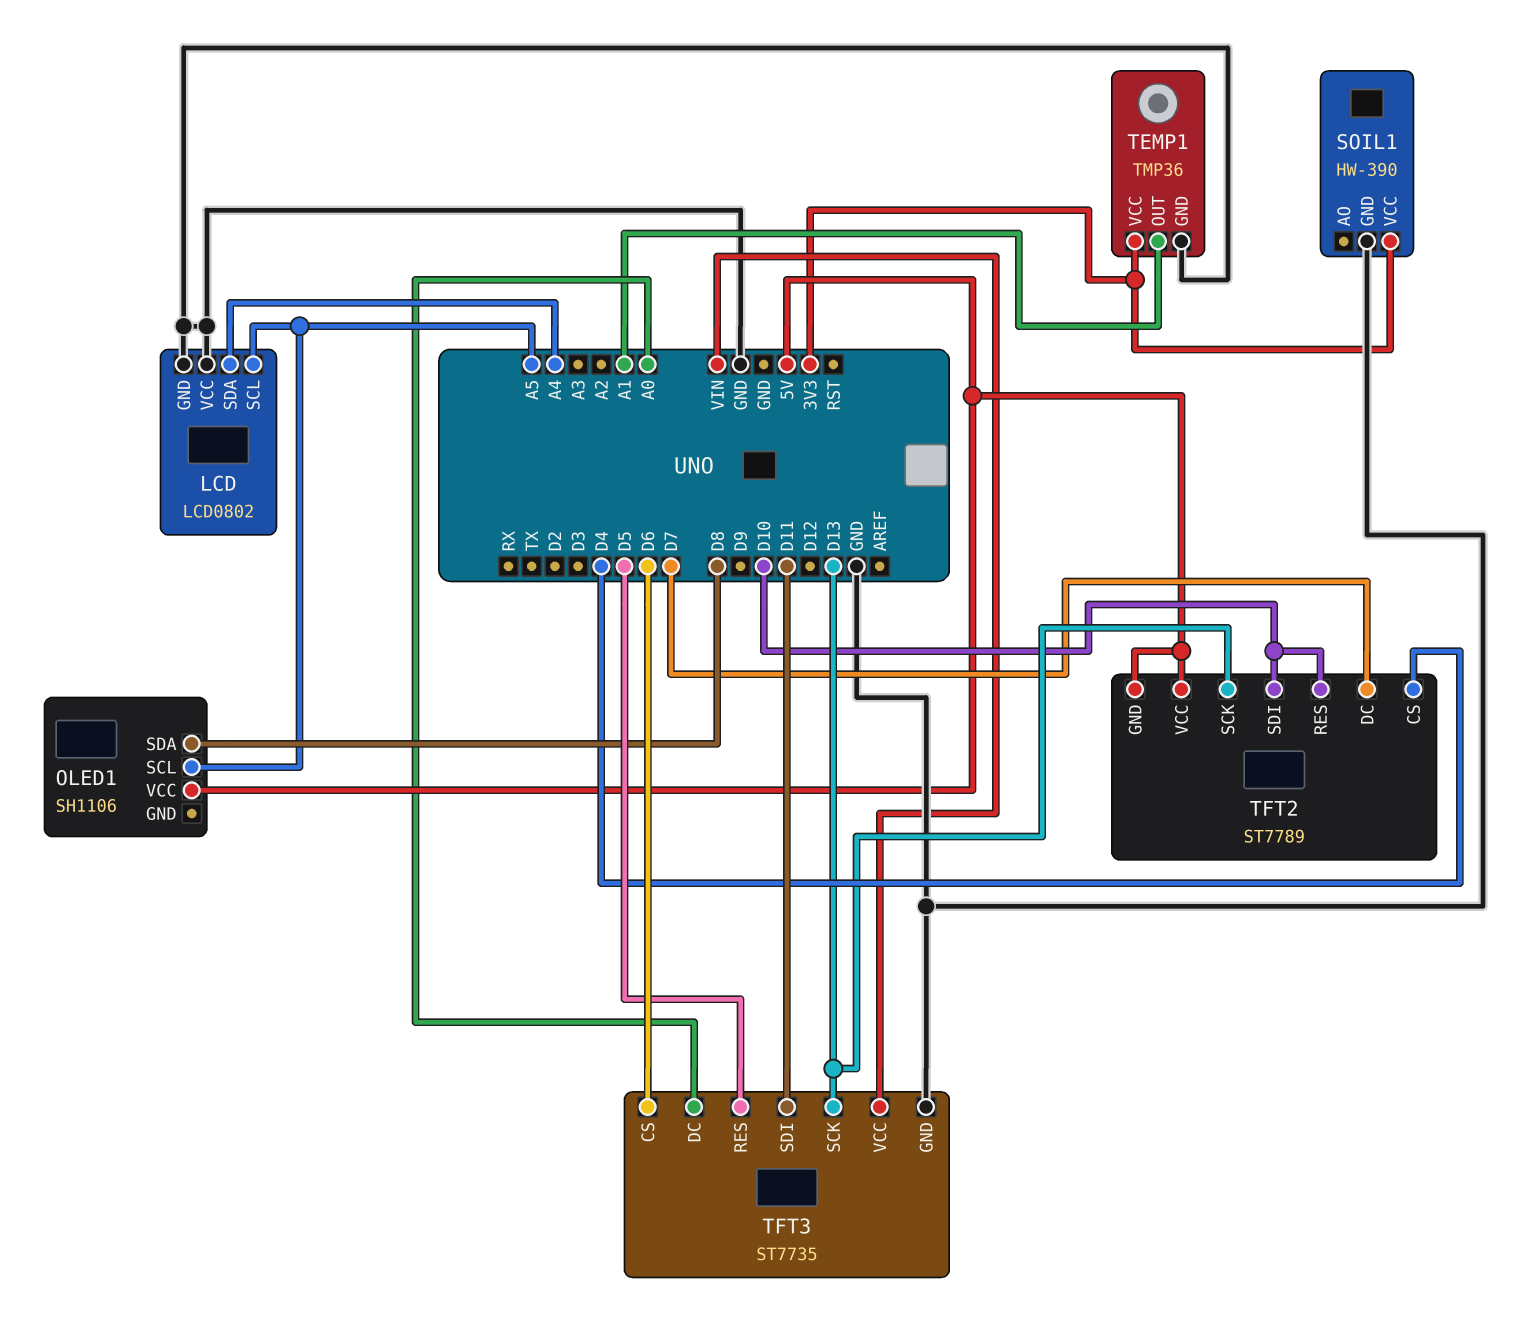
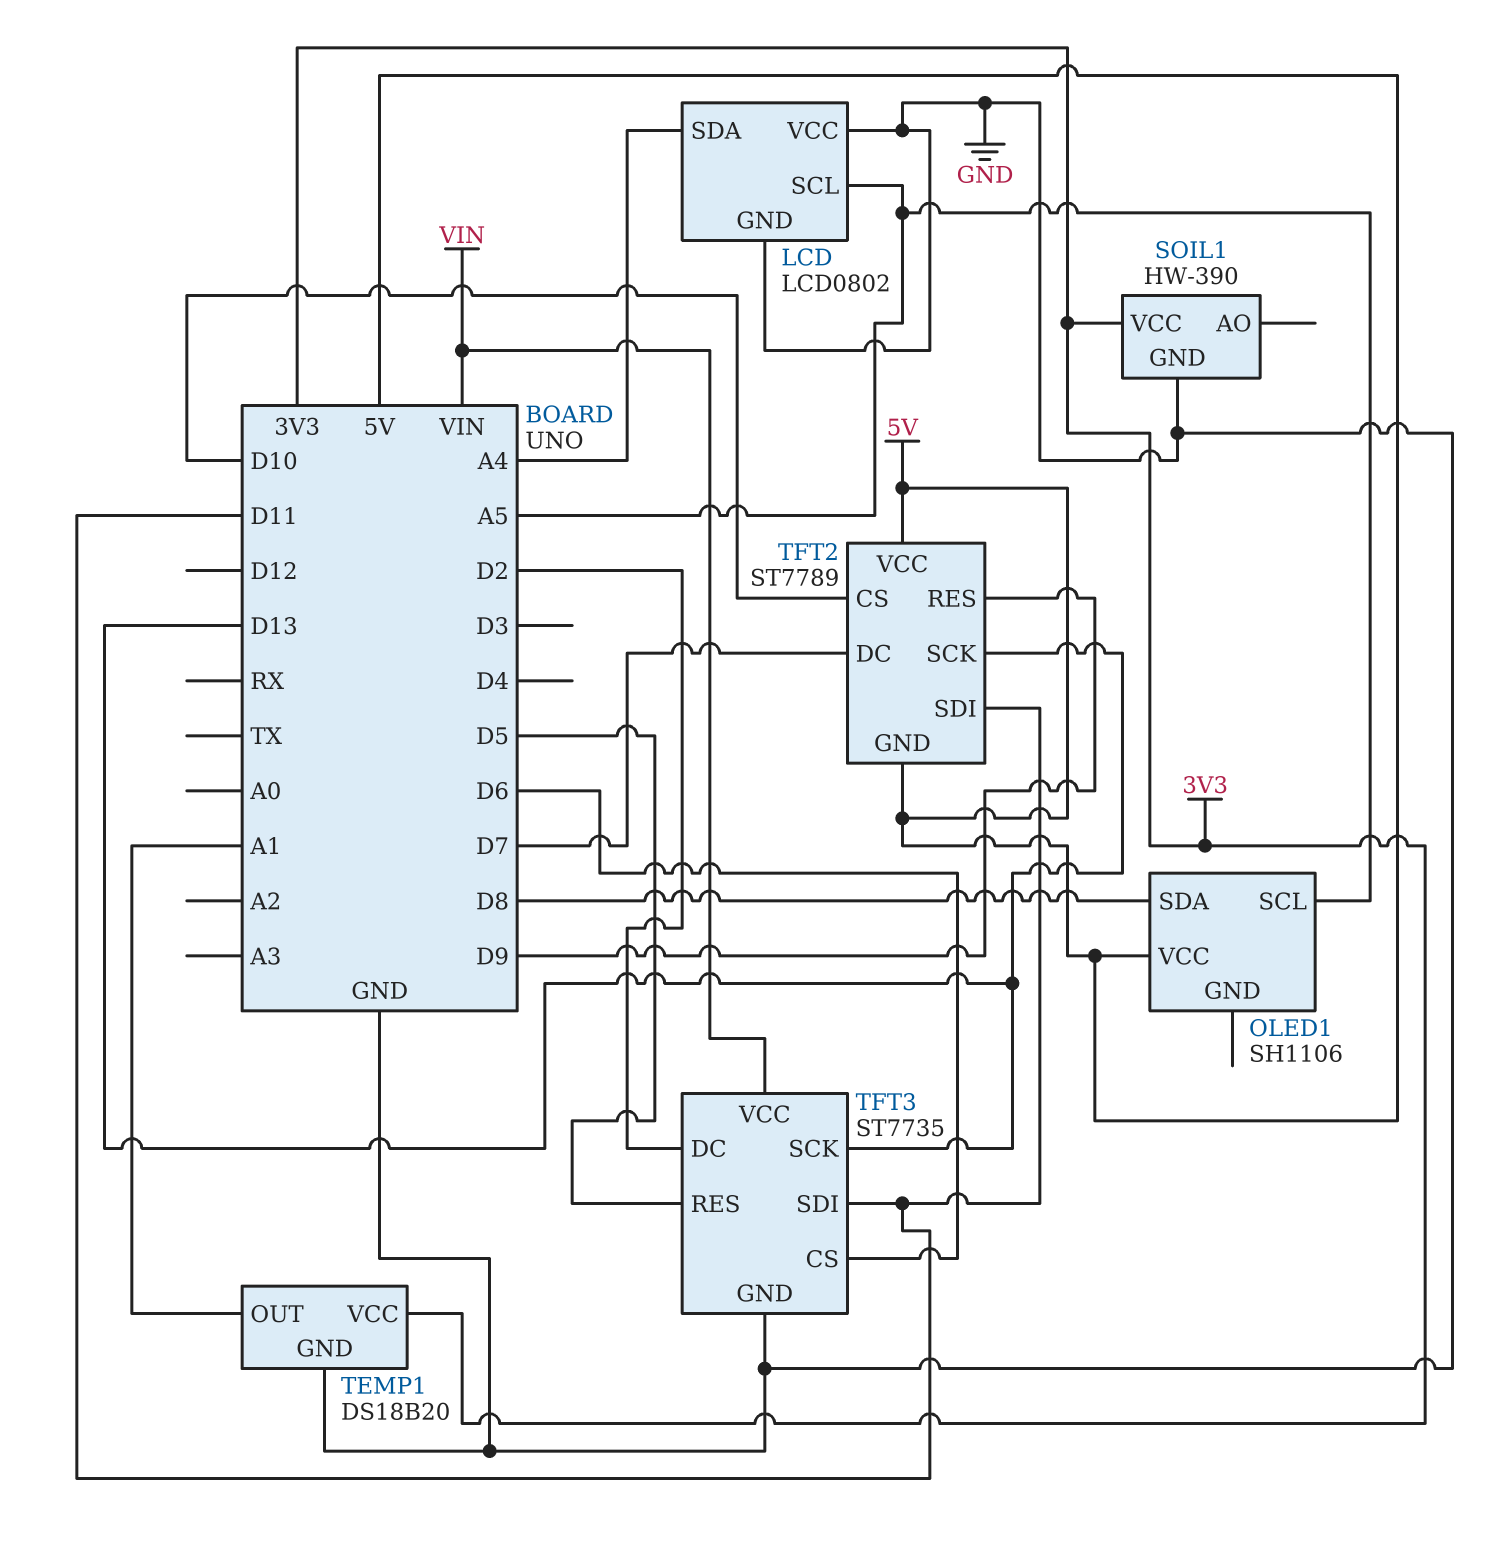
TEMP1: TMP36 -> DS18B20
TFT2 pin CS: D4 -> D10
TFT2 pin RES: D10 -> D9
TFT2 pin SDI: D10 -> D11
TFT3 pin DC: A0 -> D2

